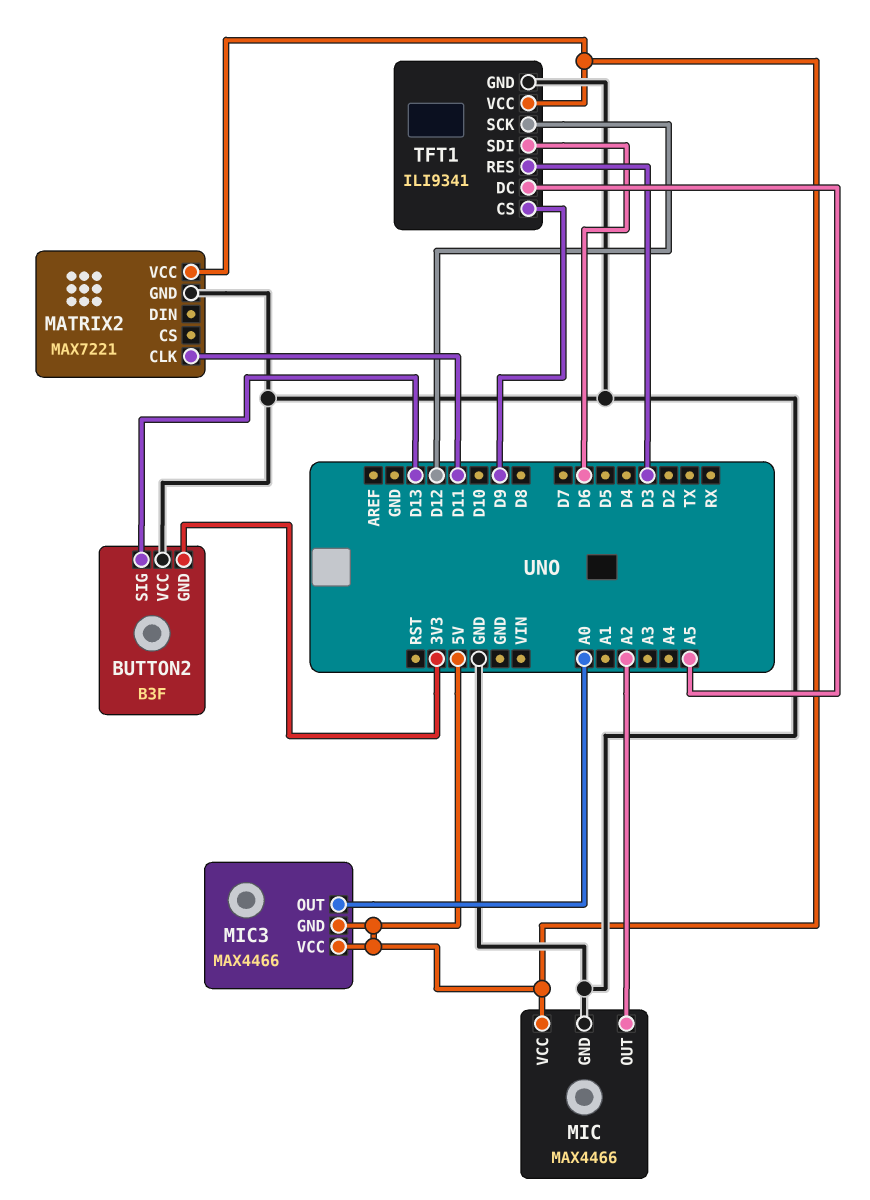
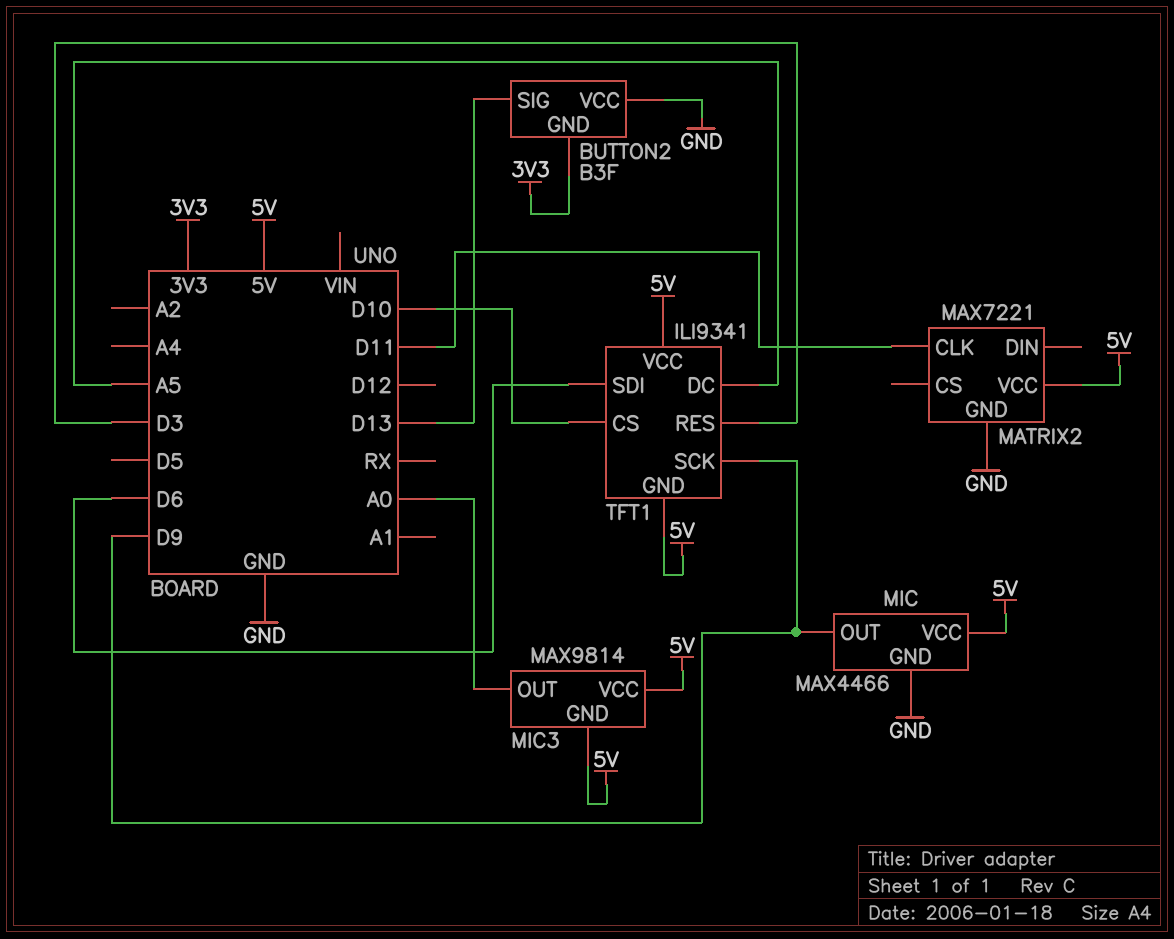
MIC pin OUT: A2 -> D9
MIC3: MAX4466 -> MAX9814
TFT1 pin CS: D9 -> D10
TFT1 pin GND: GND -> 5V
TFT1 pin SCK: D12 -> D9

